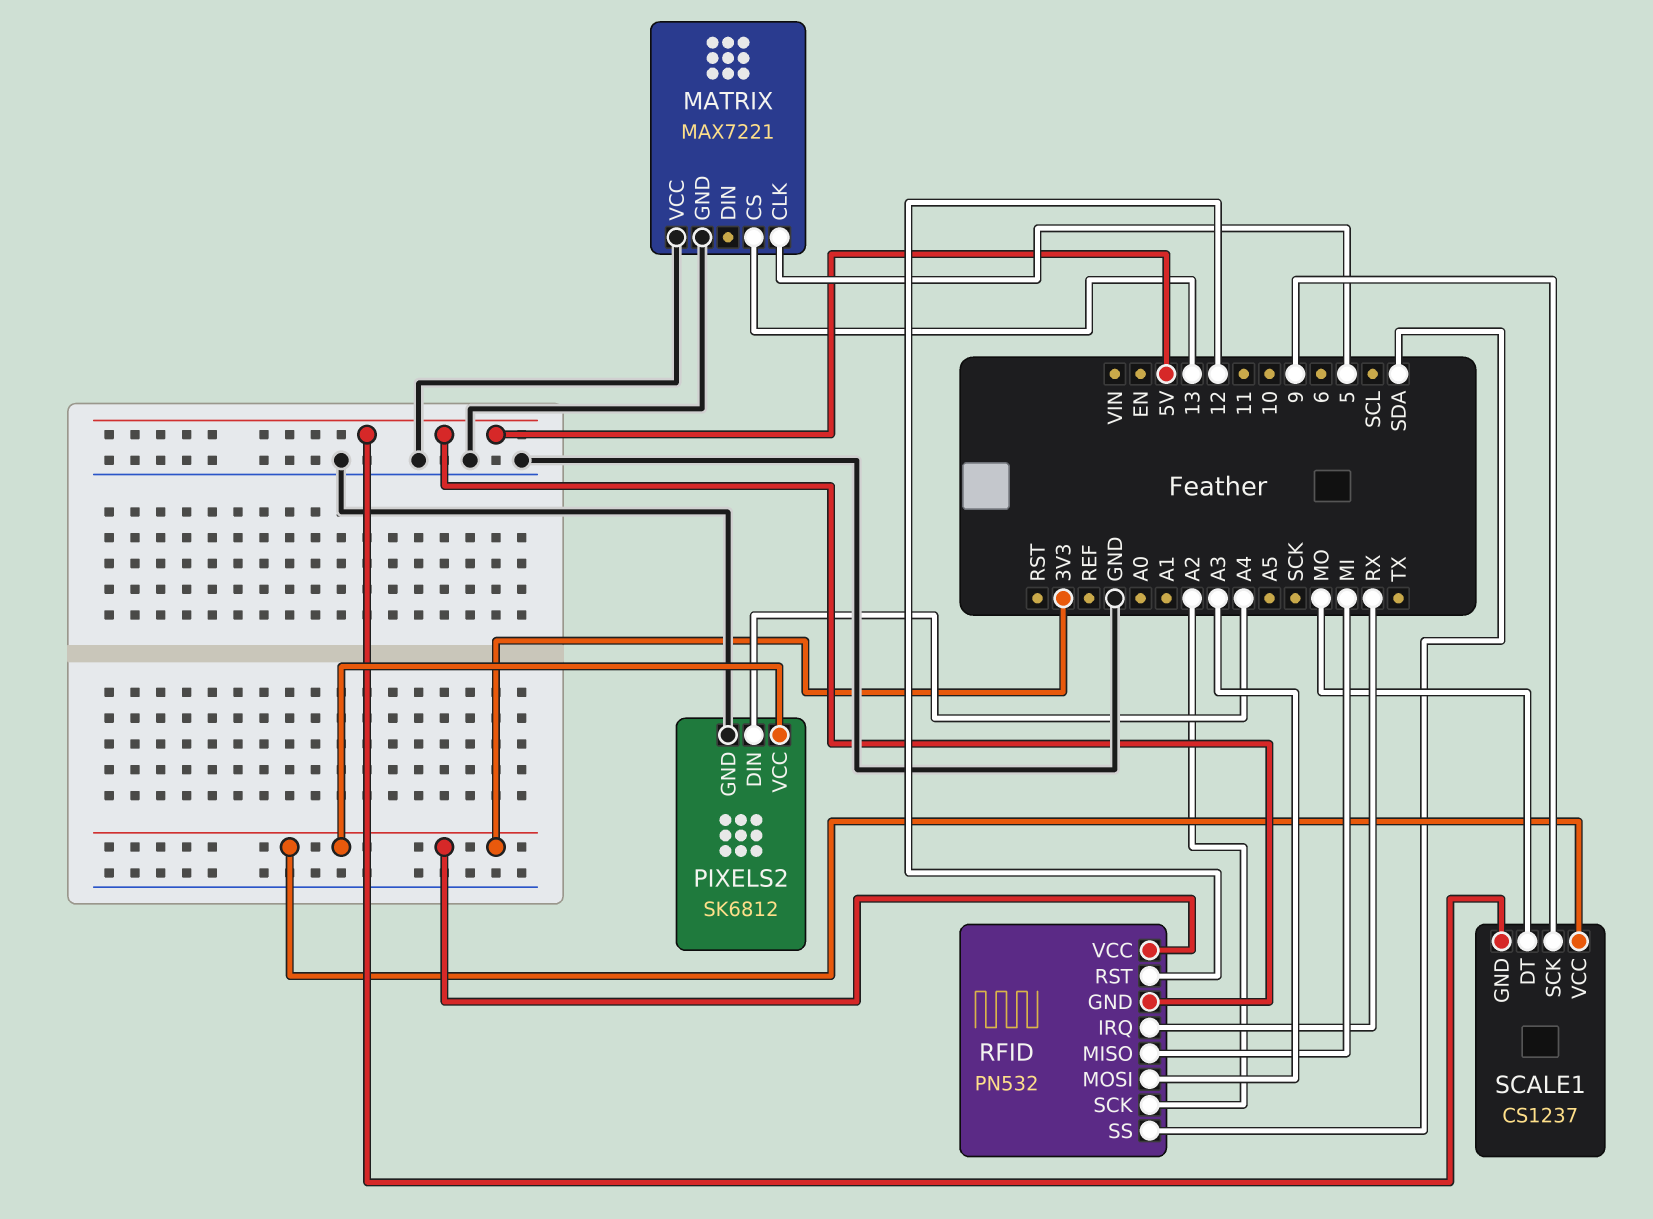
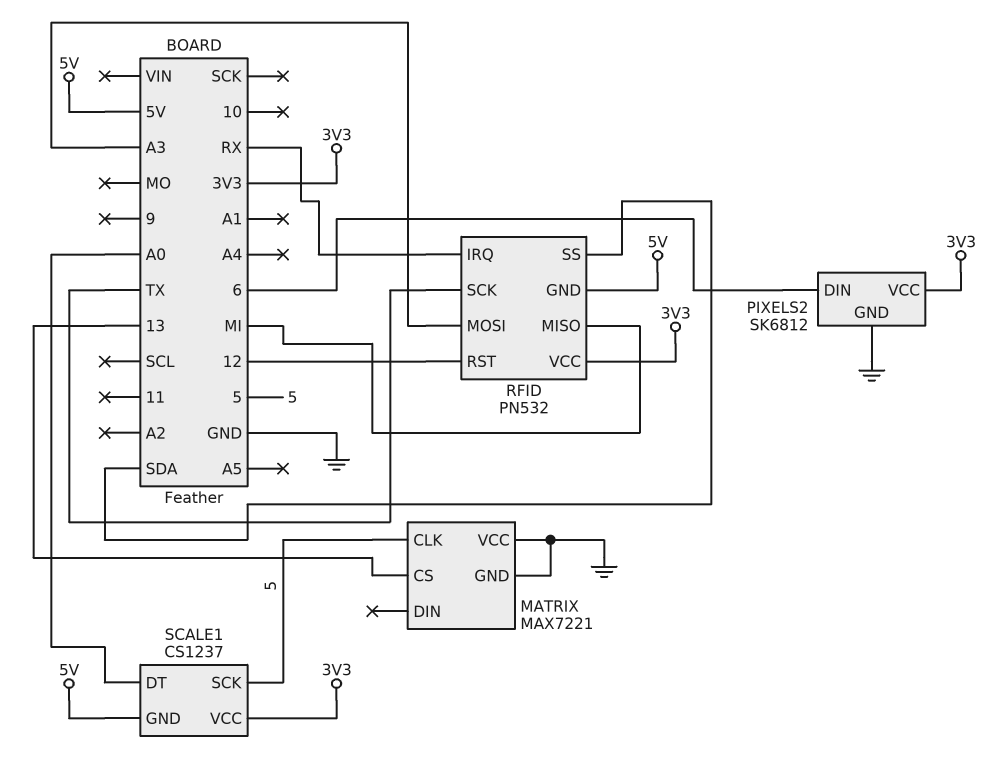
PIXELS2 pin DIN: A4 -> 6
RFID pin SCK: A2 -> TX
SCALE1 pin DT: MO -> A0
SCALE1 pin SCK: 9 -> 5

